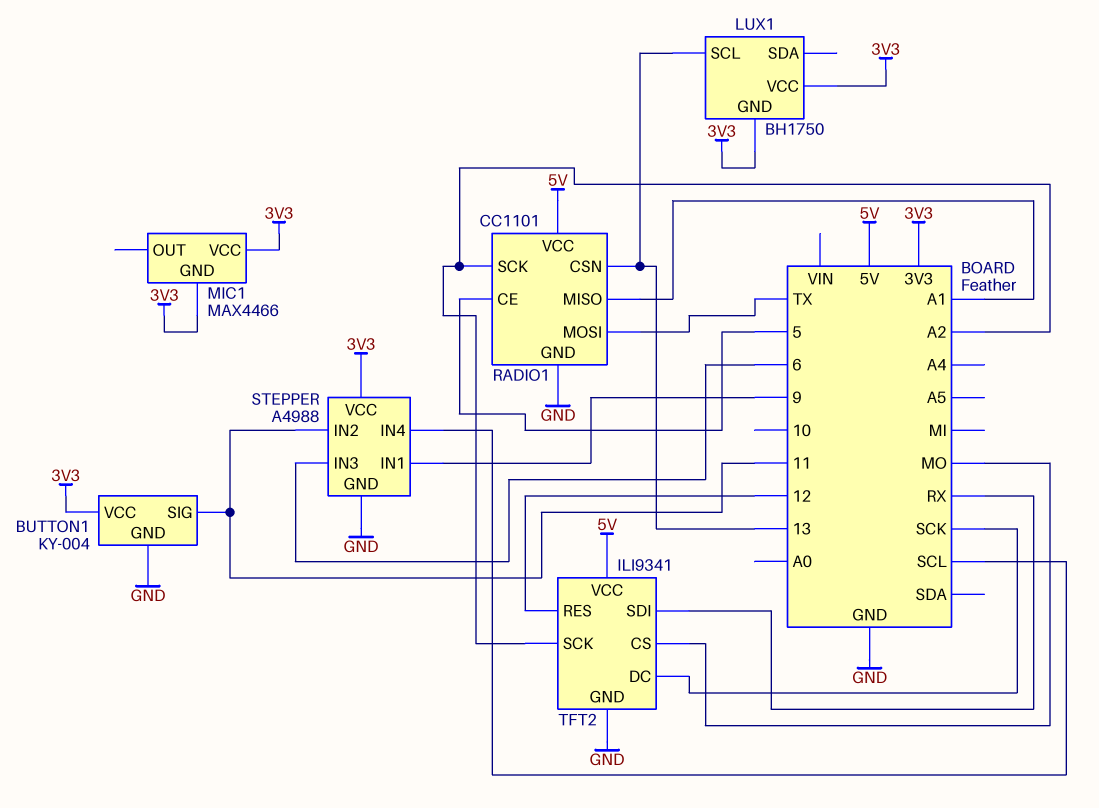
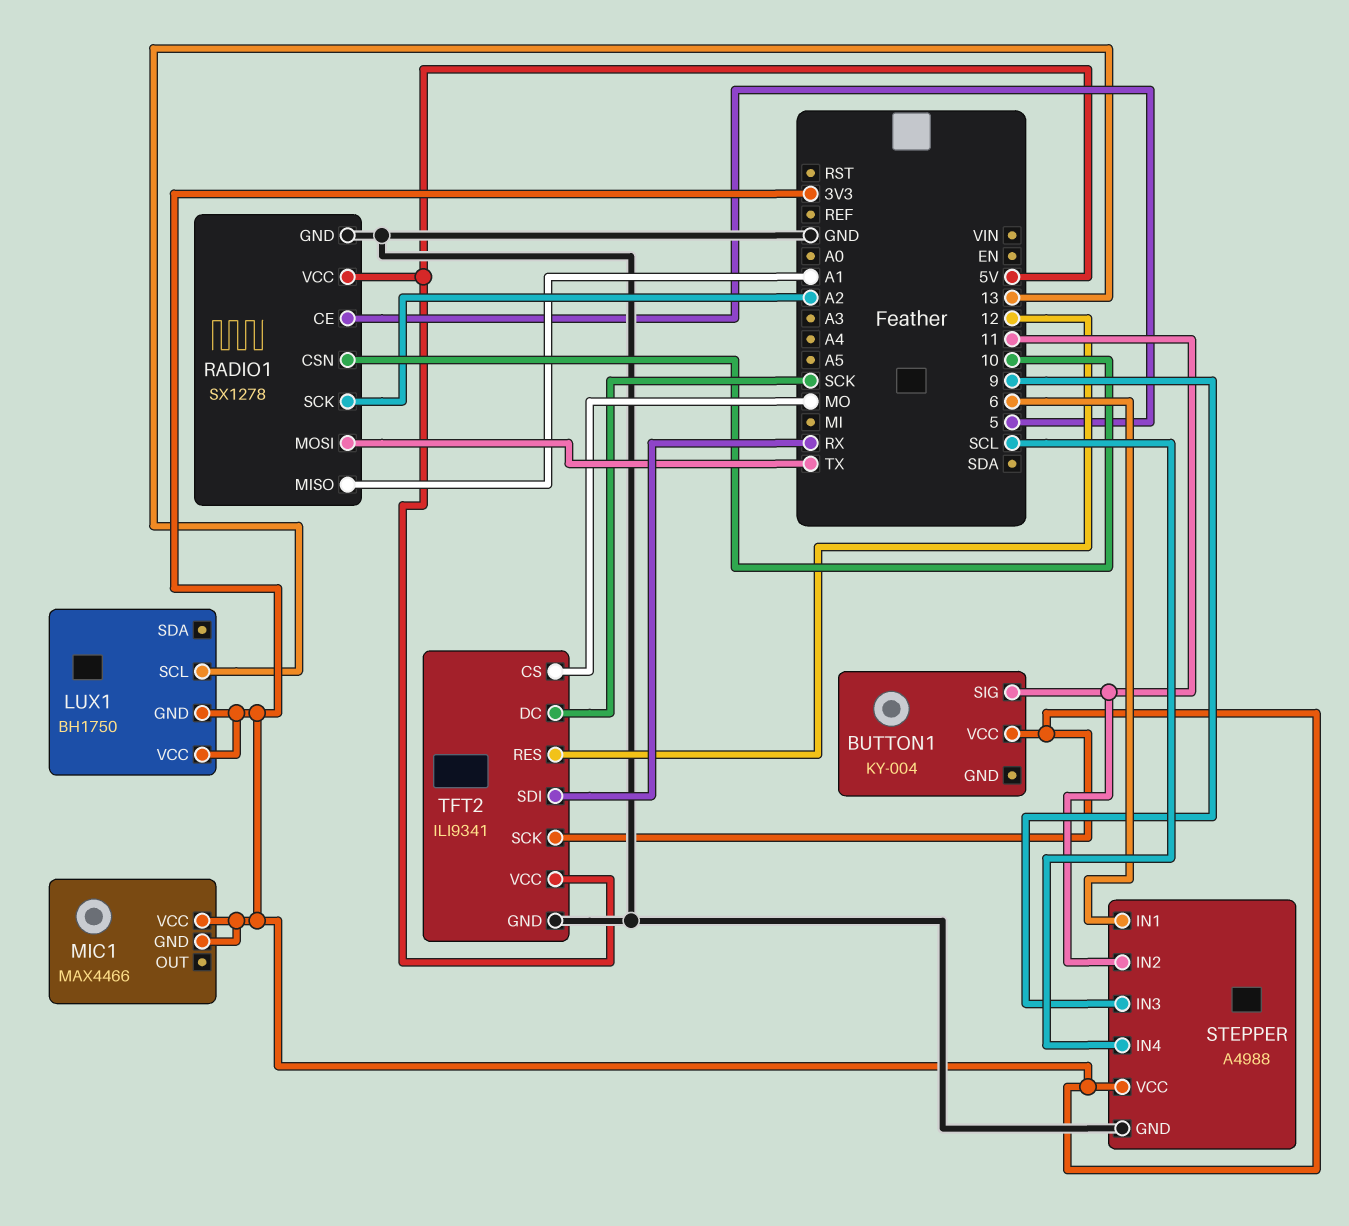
BUTTON1 pin GND: GND -> none
RADIO1: CC1101 -> SX1278
RADIO1 pin CSN: 13 -> 10
STEPPER pin IN1: 9 -> 6
STEPPER pin IN3: 6 -> 9
TFT2 pin SCK: A2 -> 3V3

